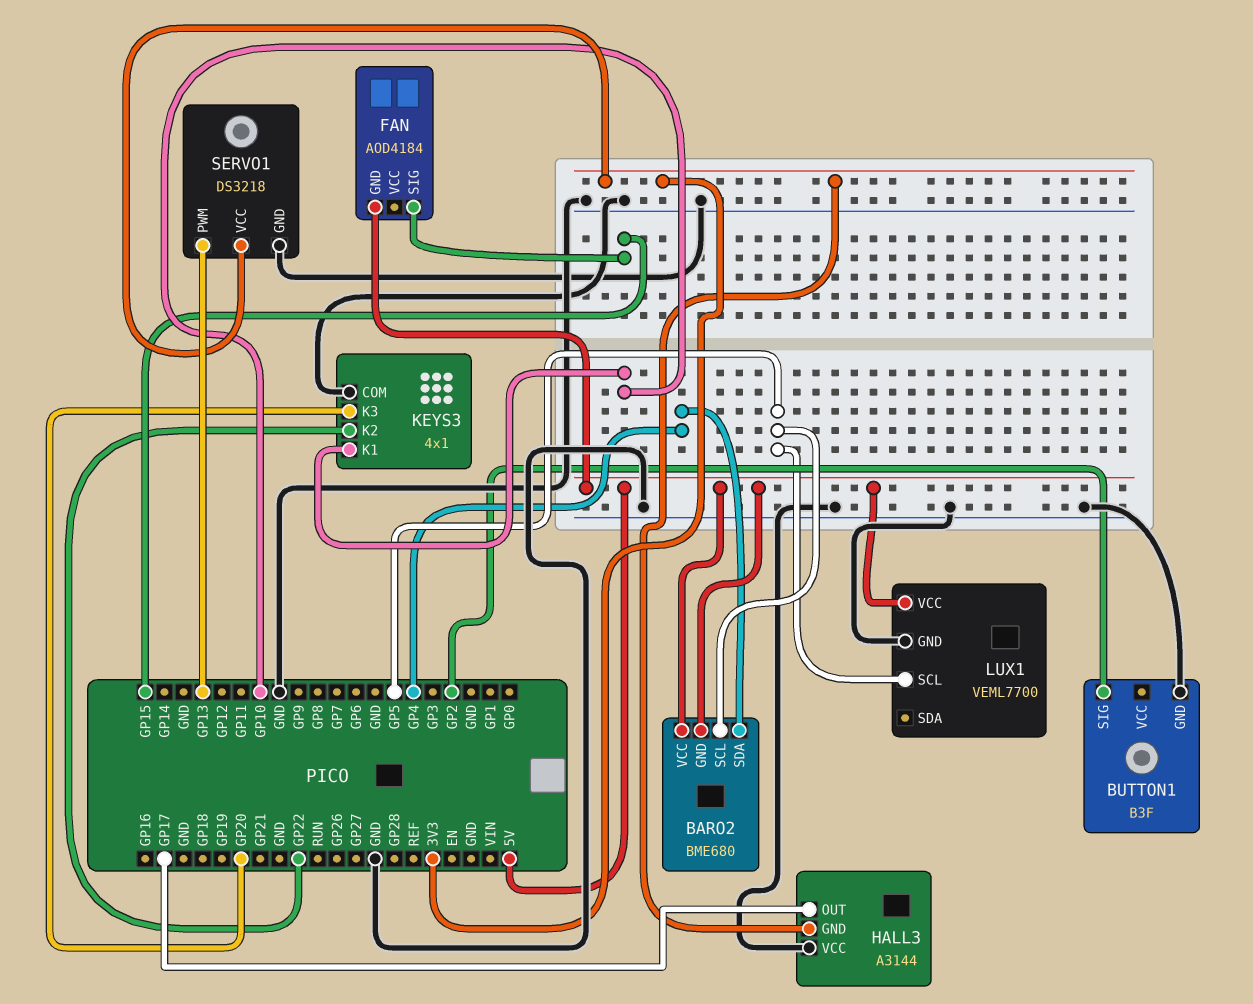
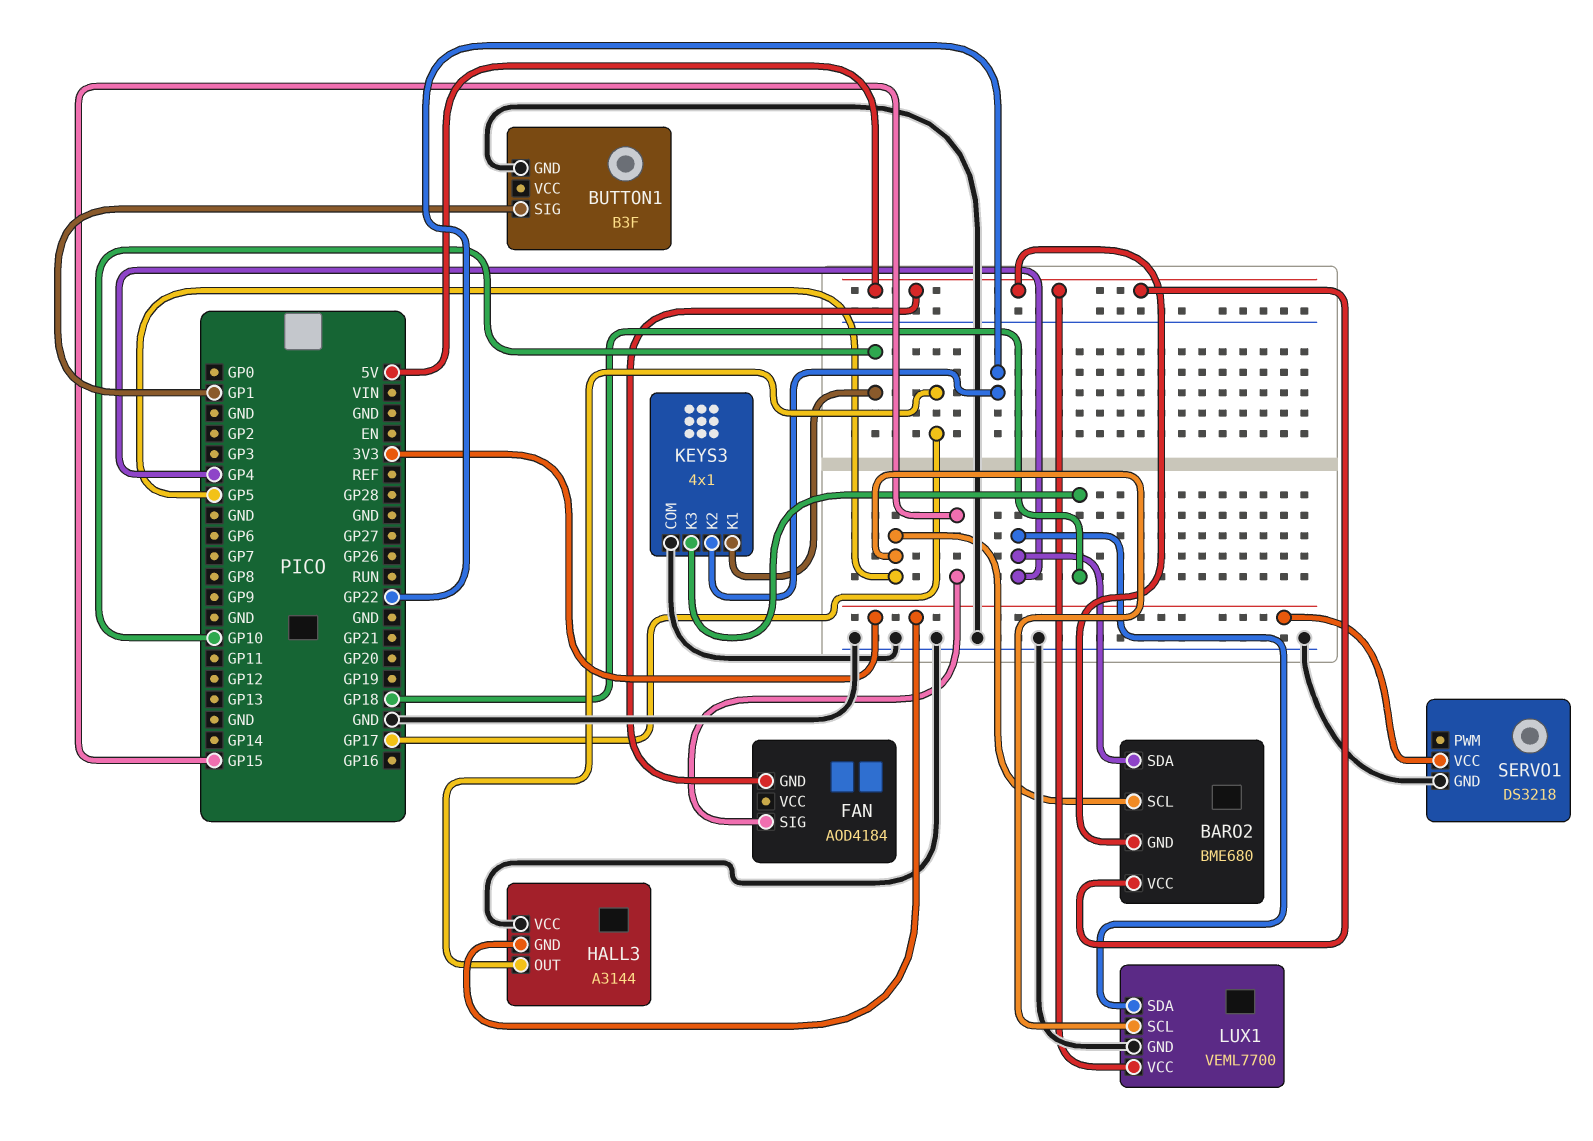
BUTTON1 pin SIG: GP2 -> GP1
KEYS3 pin K3: GP20 -> GP18
LUX1 pin SDA: none -> GP4
SERVO1 pin PWM: GP13 -> none

